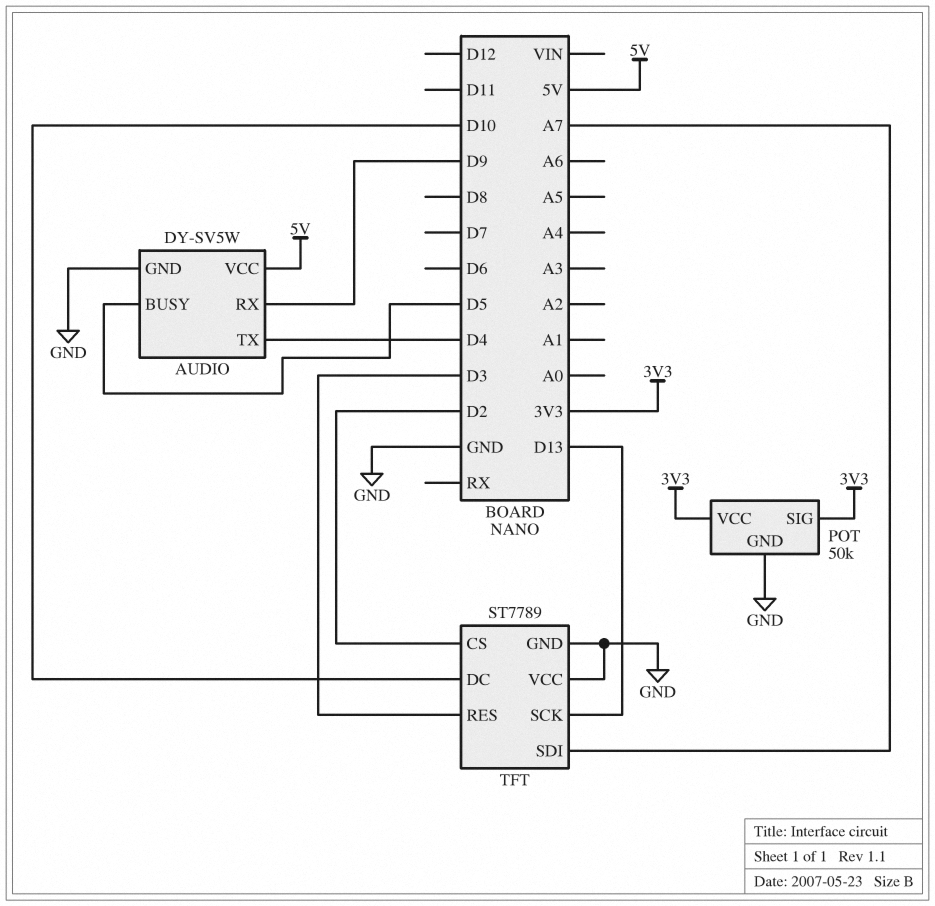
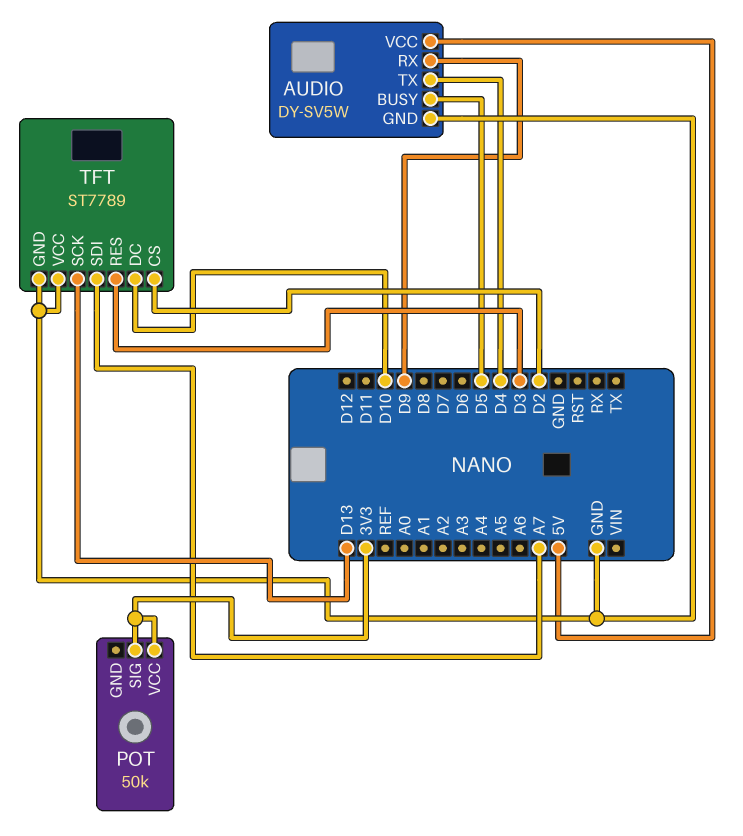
POT pin GND: GND -> none

